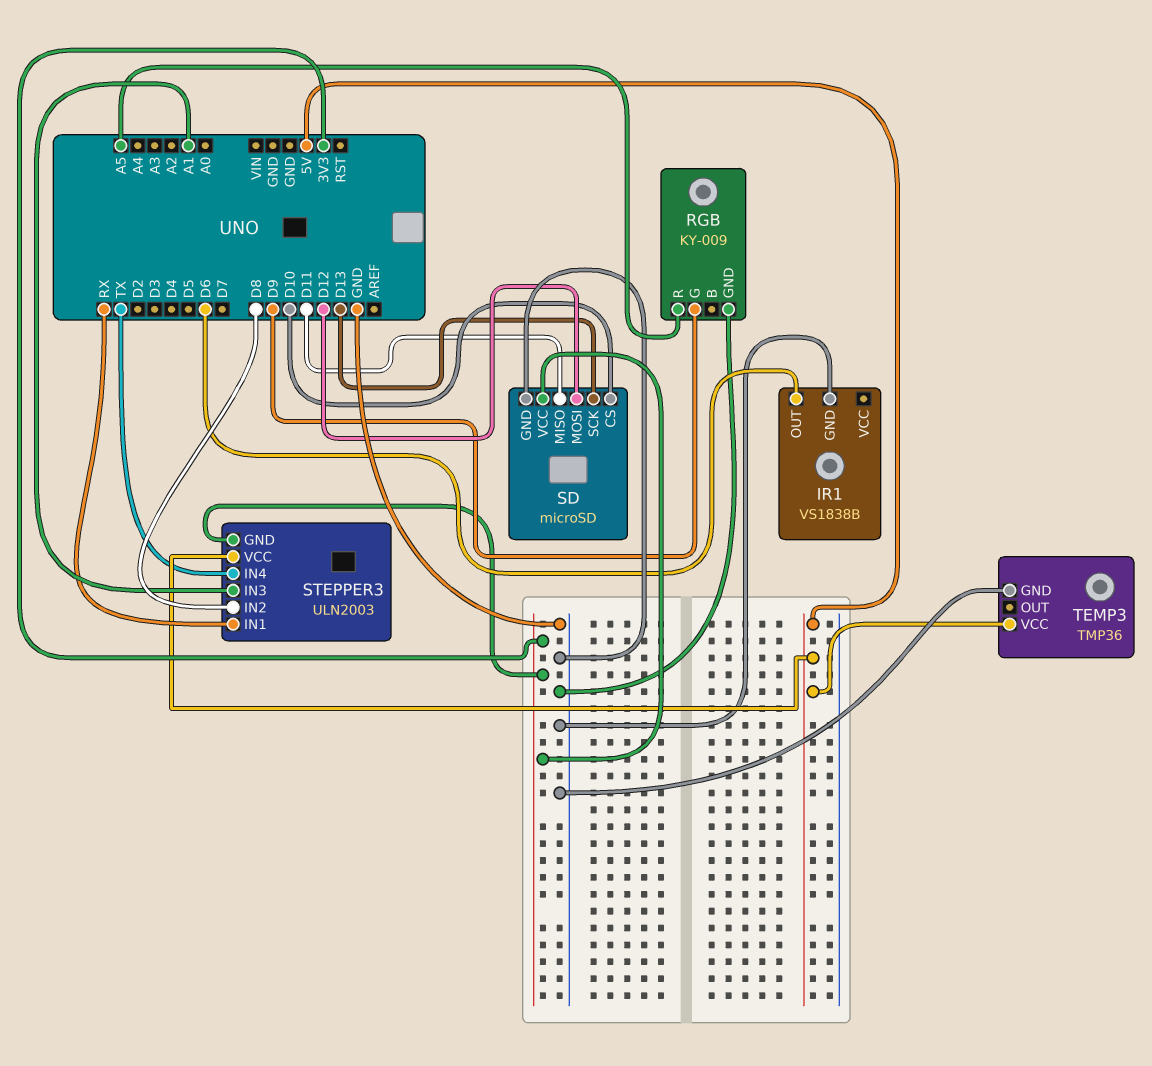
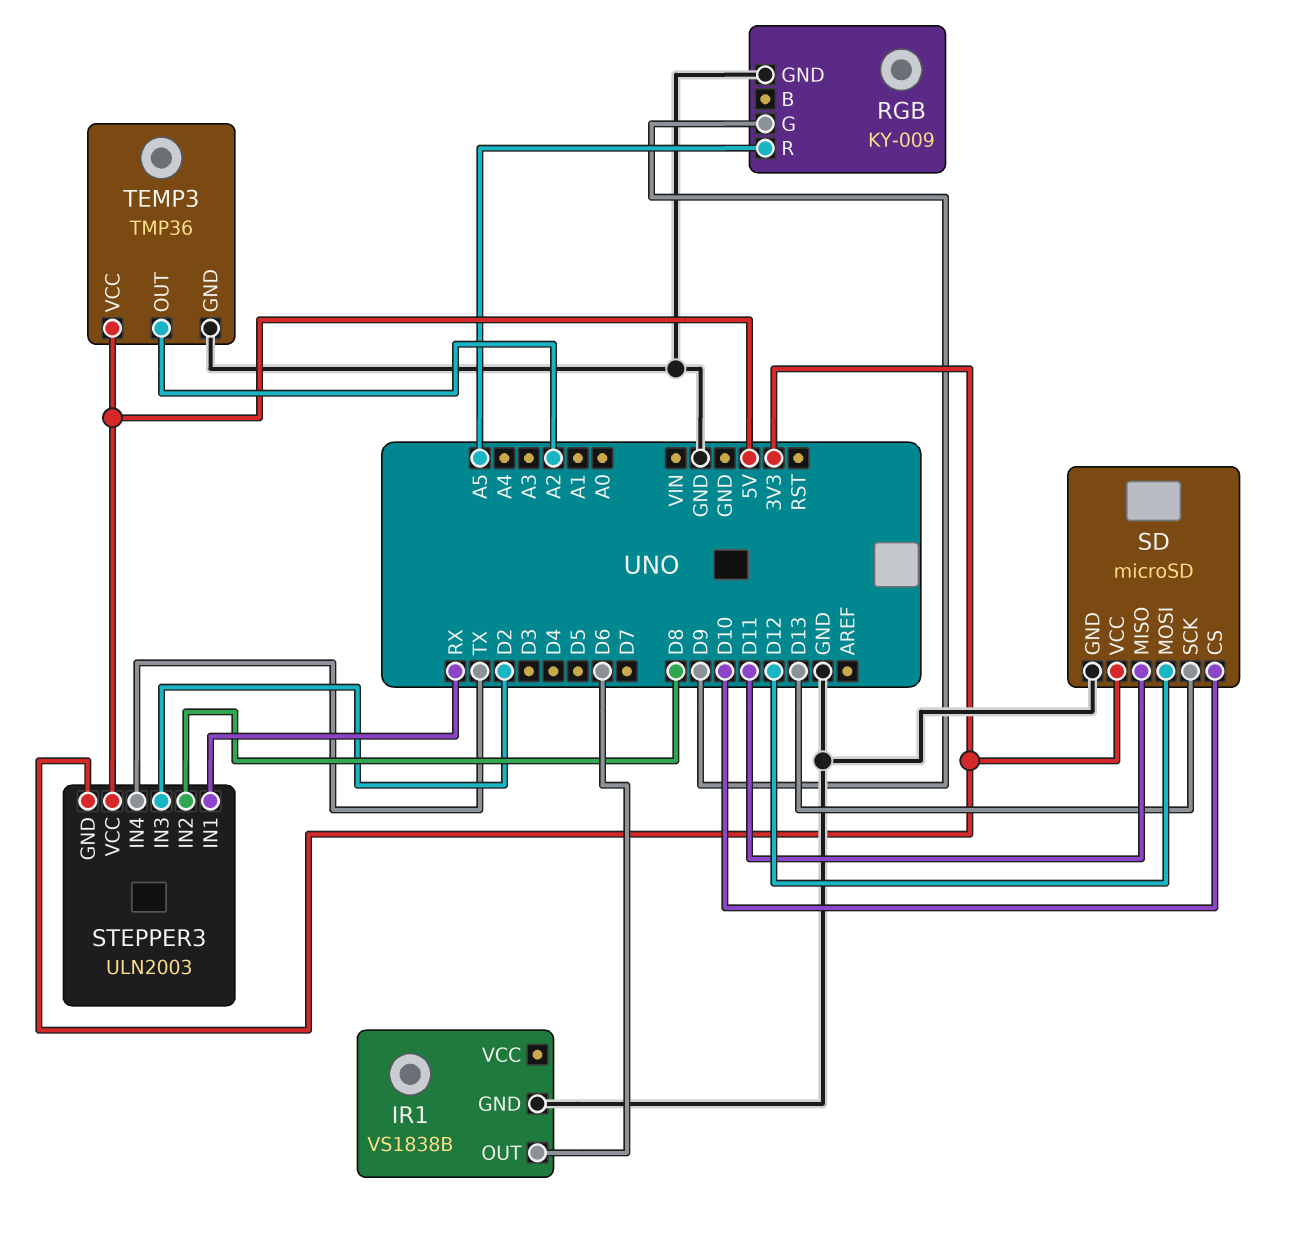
STEPPER3 pin IN3: A1 -> D2
TEMP3 pin OUT: none -> A2

